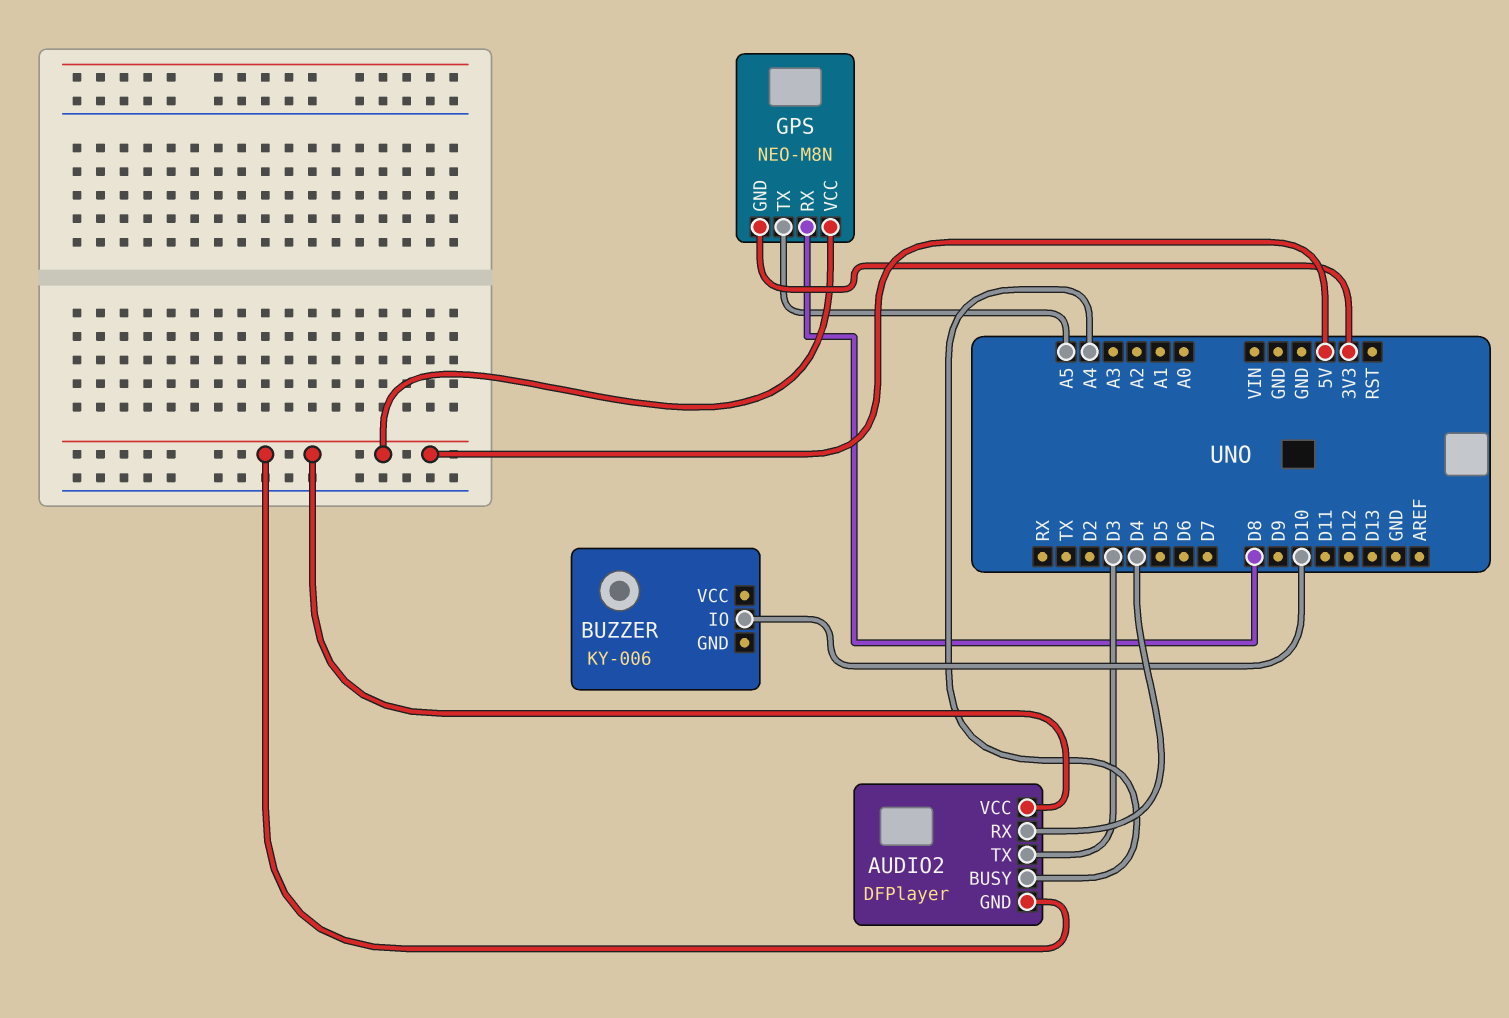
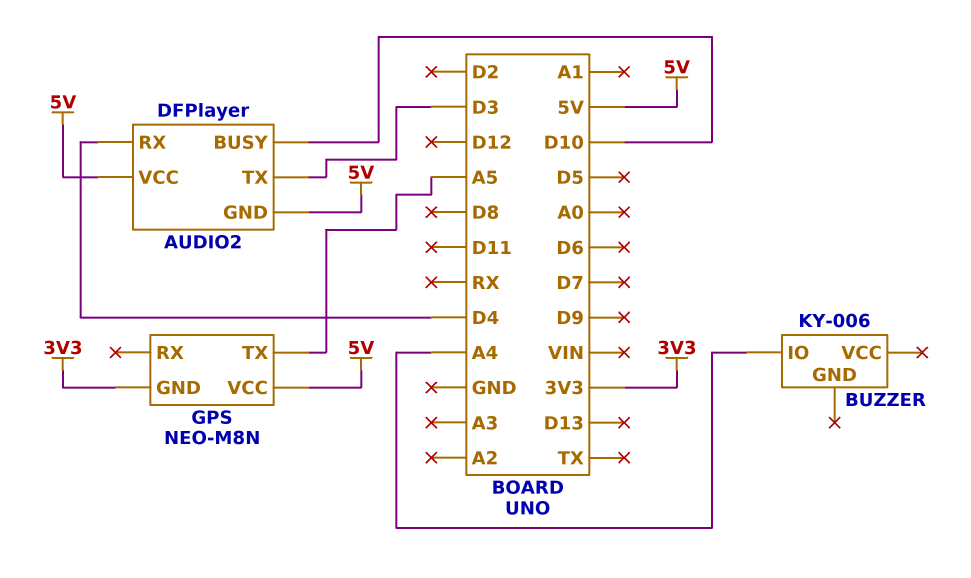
AUDIO2 pin BUSY: A4 -> D10
BUZZER pin IO: D10 -> A4
GPS pin RX: D8 -> none

